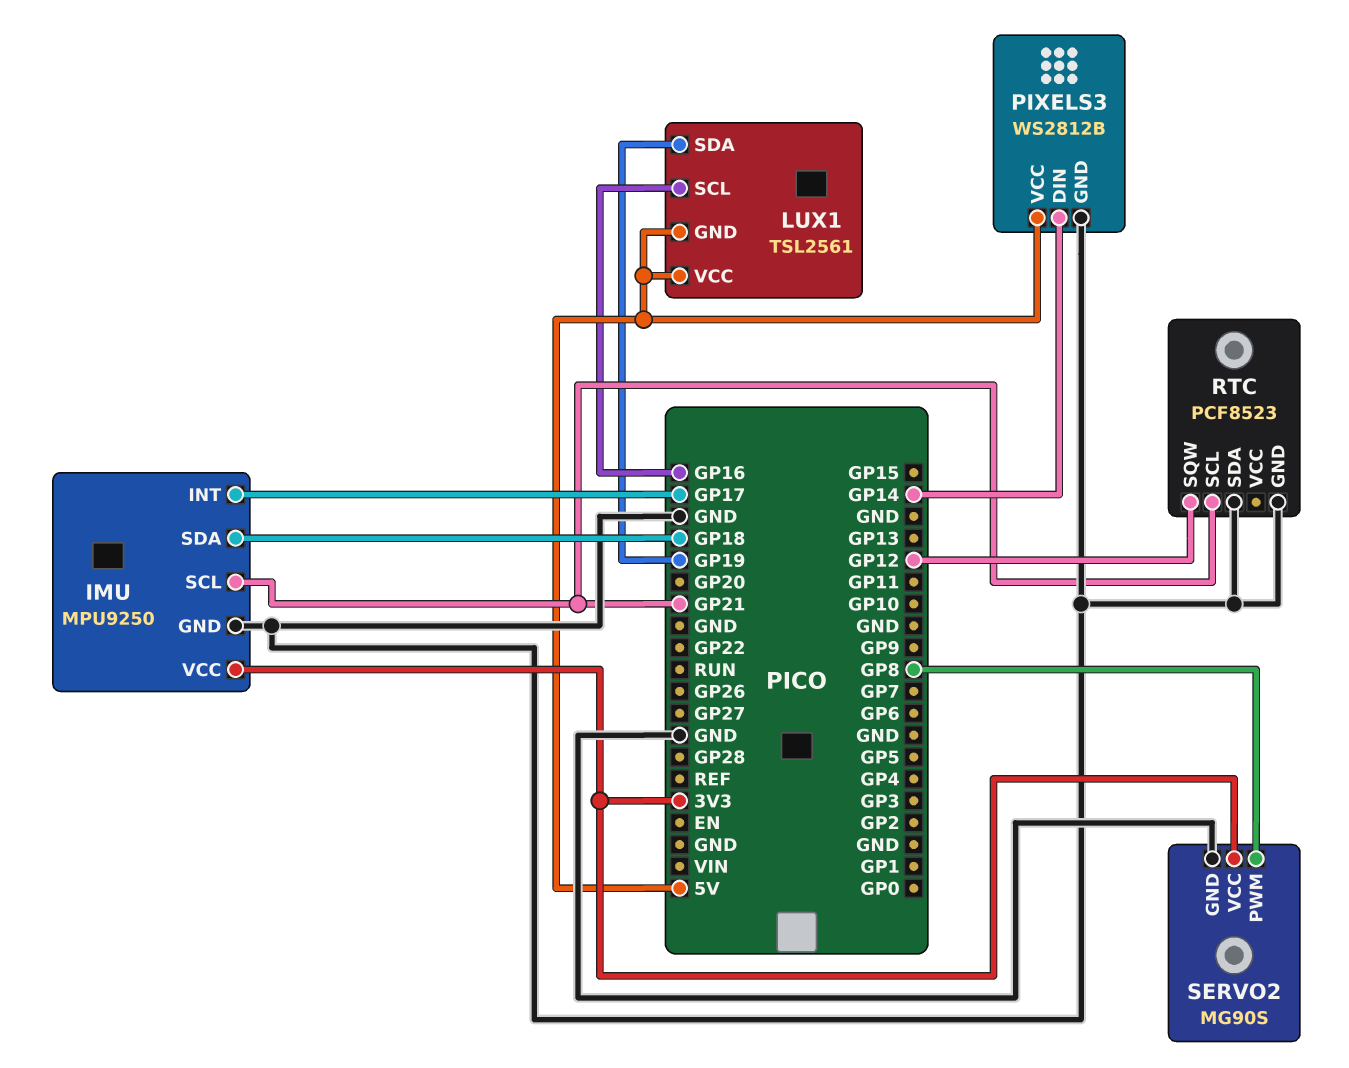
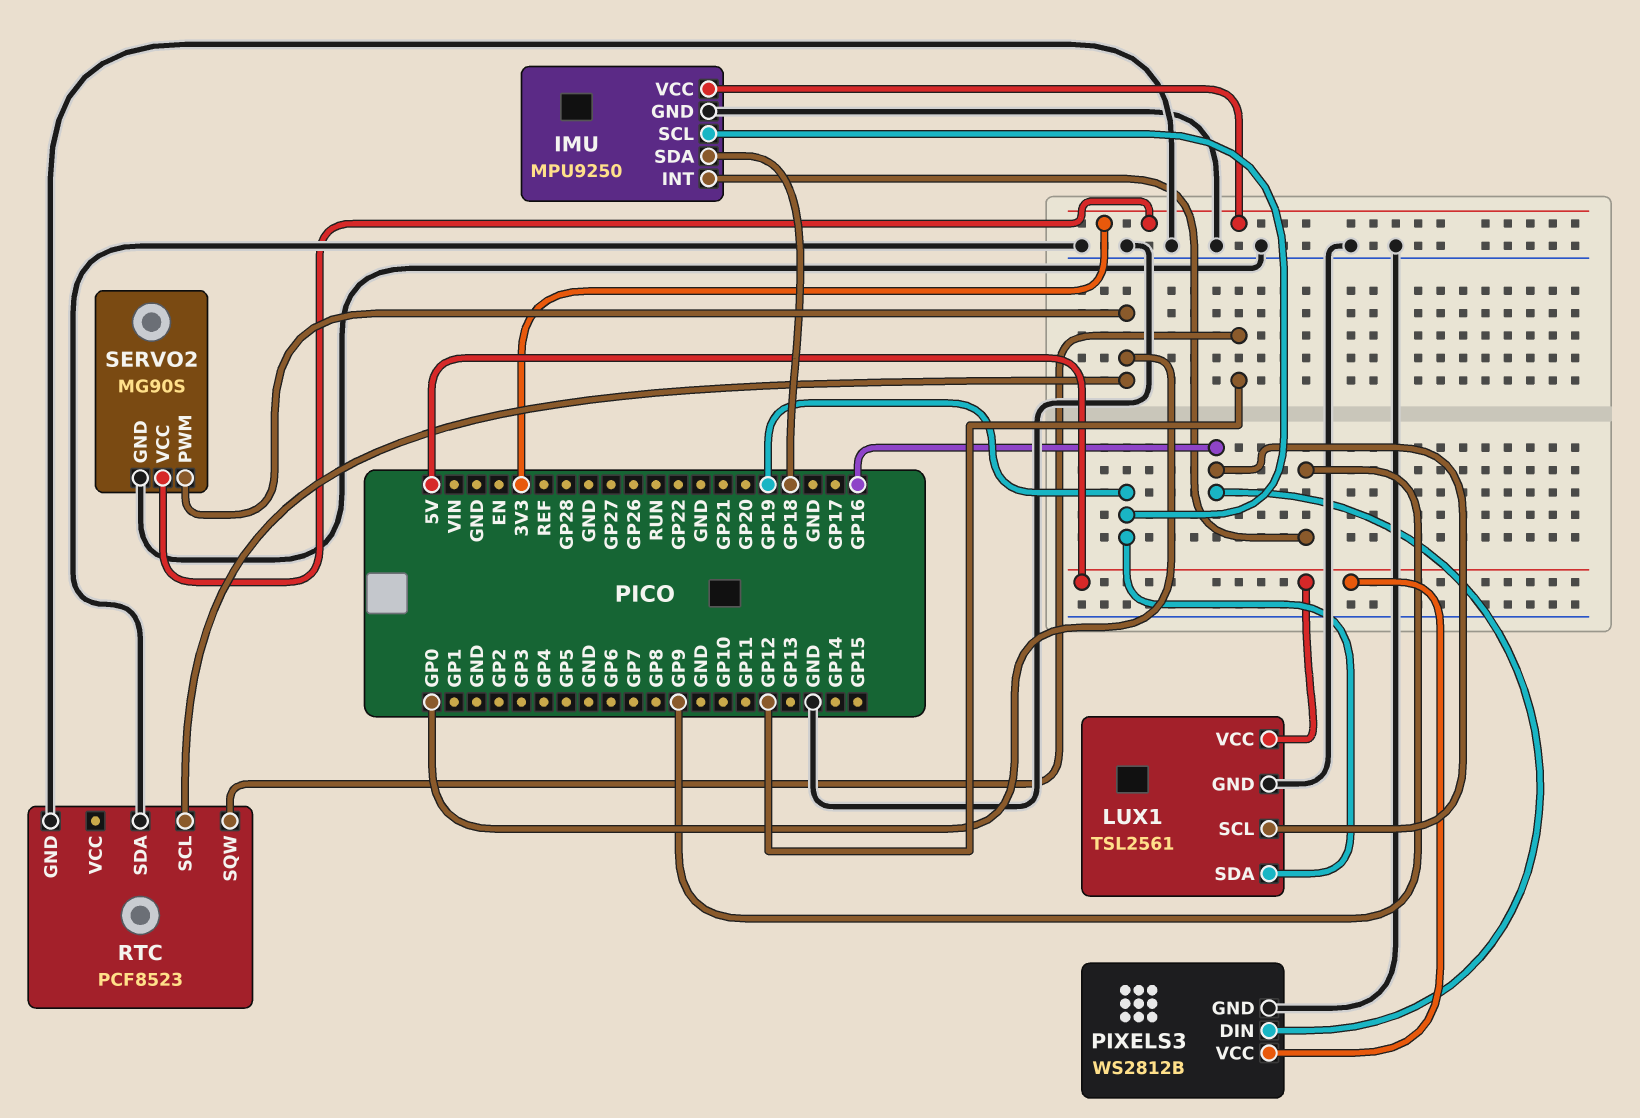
IMU pin INT: GP17 -> GP9
IMU pin SCL: GP21 -> GP19
LUX1 pin GND: 5V -> GND
PIXELS3 pin DIN: GP14 -> GP16
RTC pin SCL: GP21 -> GP0
SERVO2 pin PWM: GP8 -> GP0

